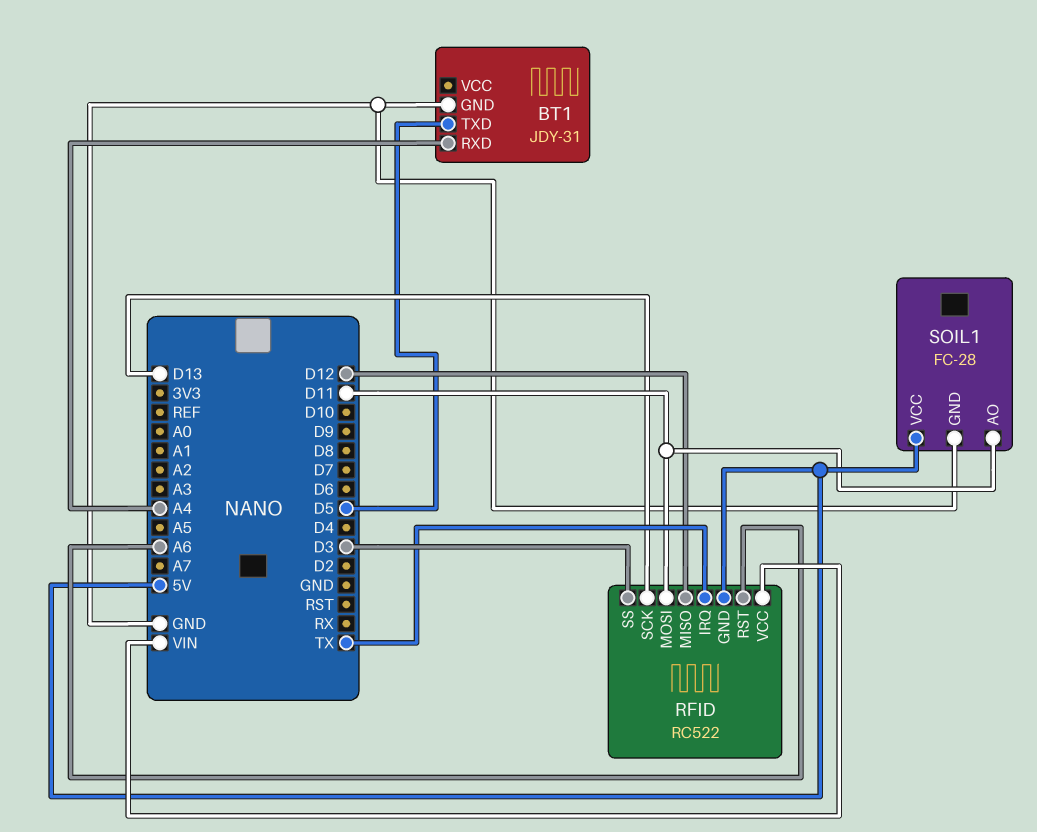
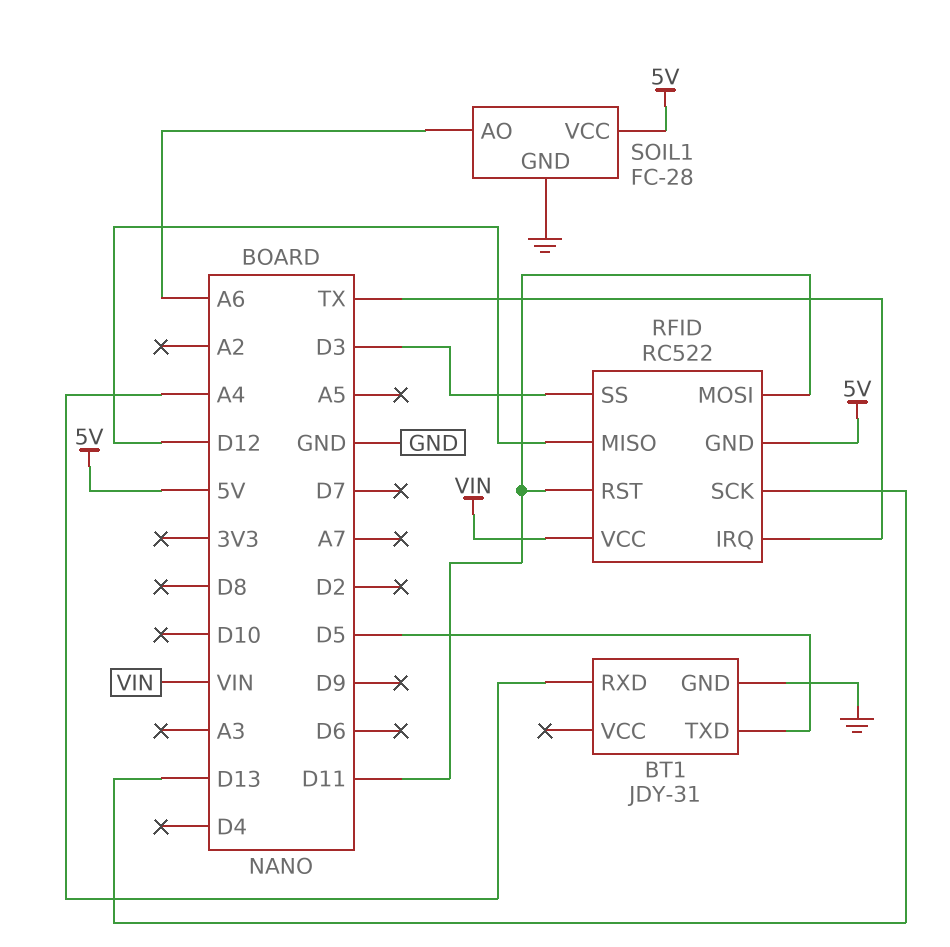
RFID pin RST: A6 -> D11
SOIL1 pin AO: D11 -> A6

